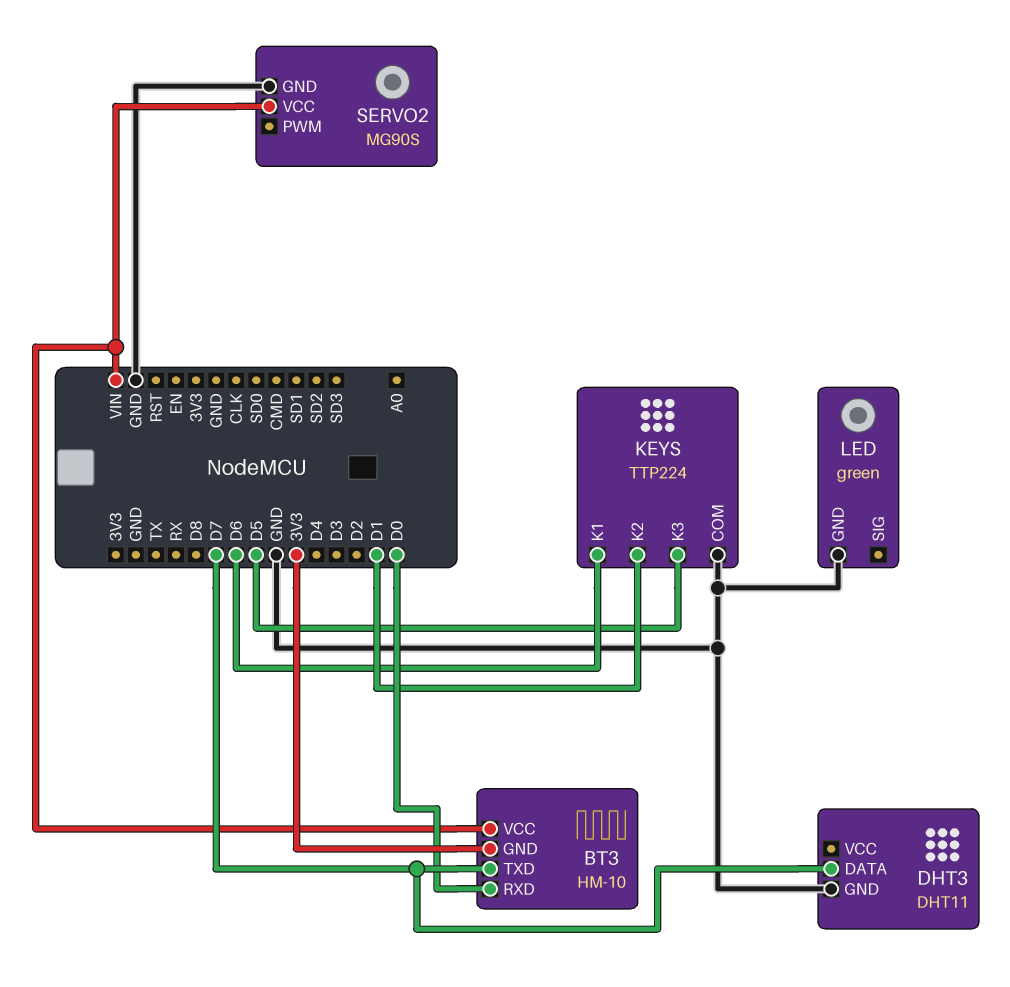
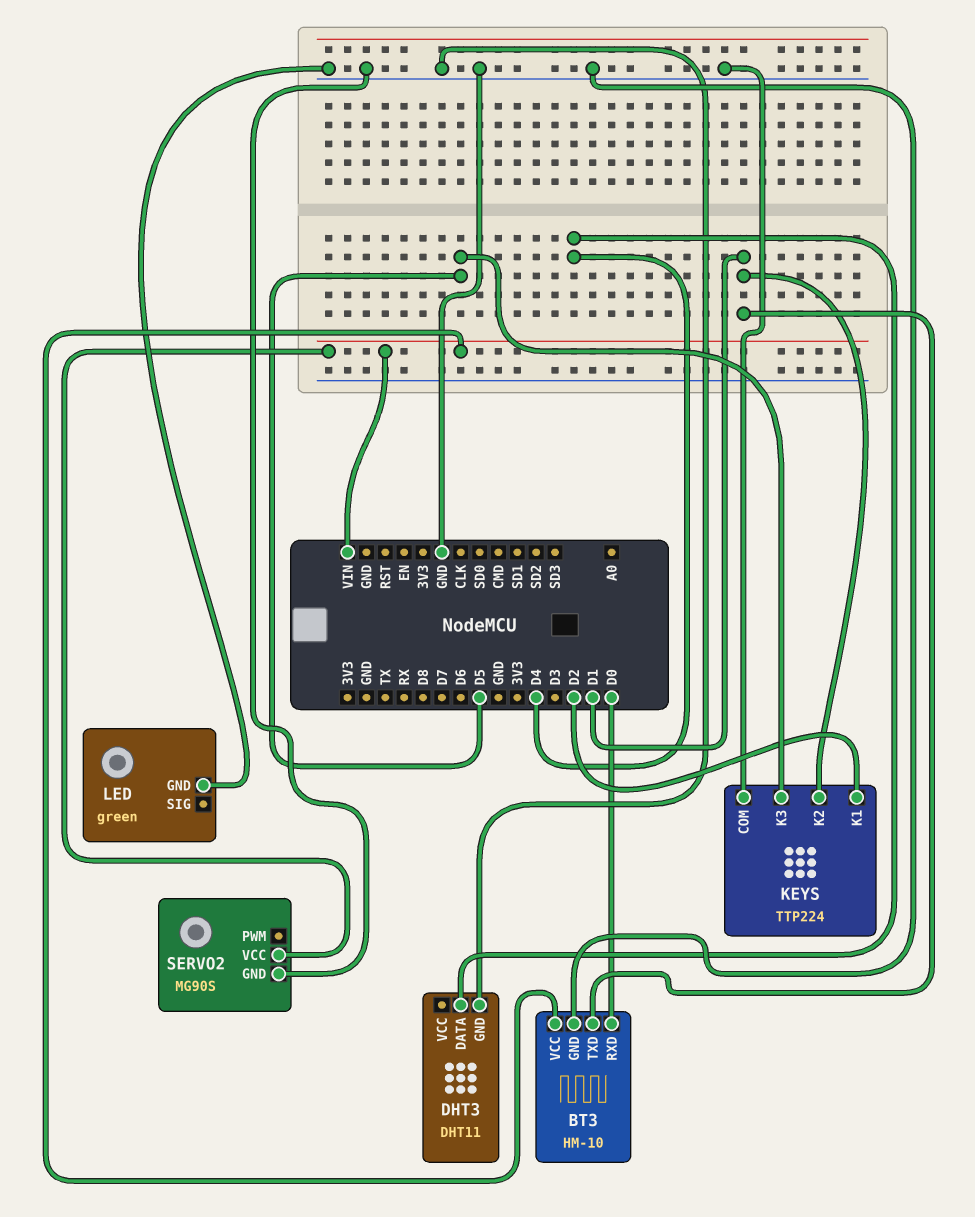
BT3 pin GND: 3V3 -> GND
BT3 pin TXD: D7 -> D1
DHT3 pin DATA: D7 -> D4
KEYS pin K1: D6 -> D2

